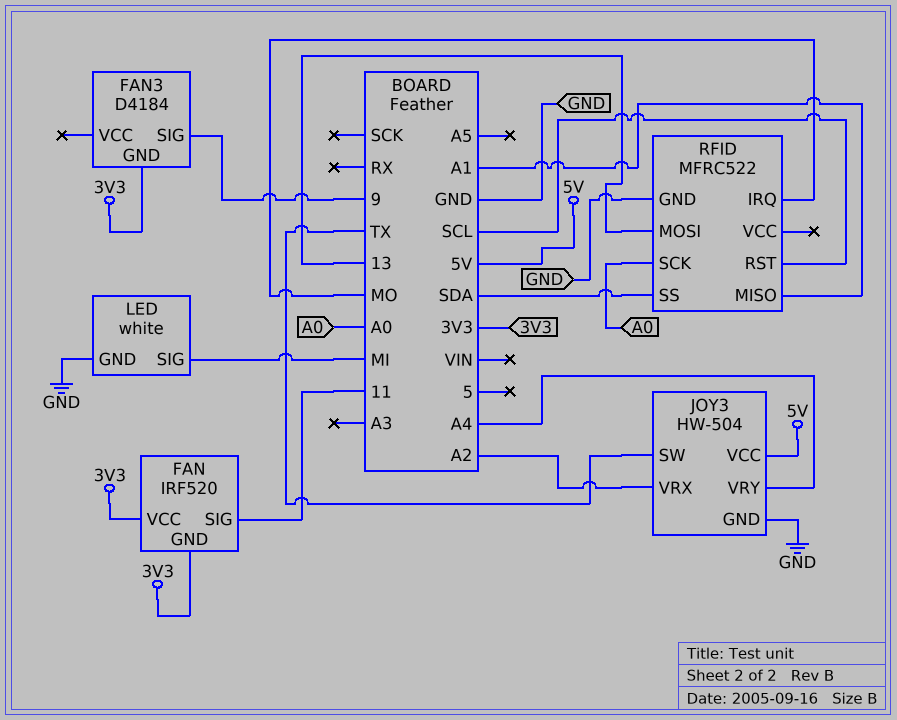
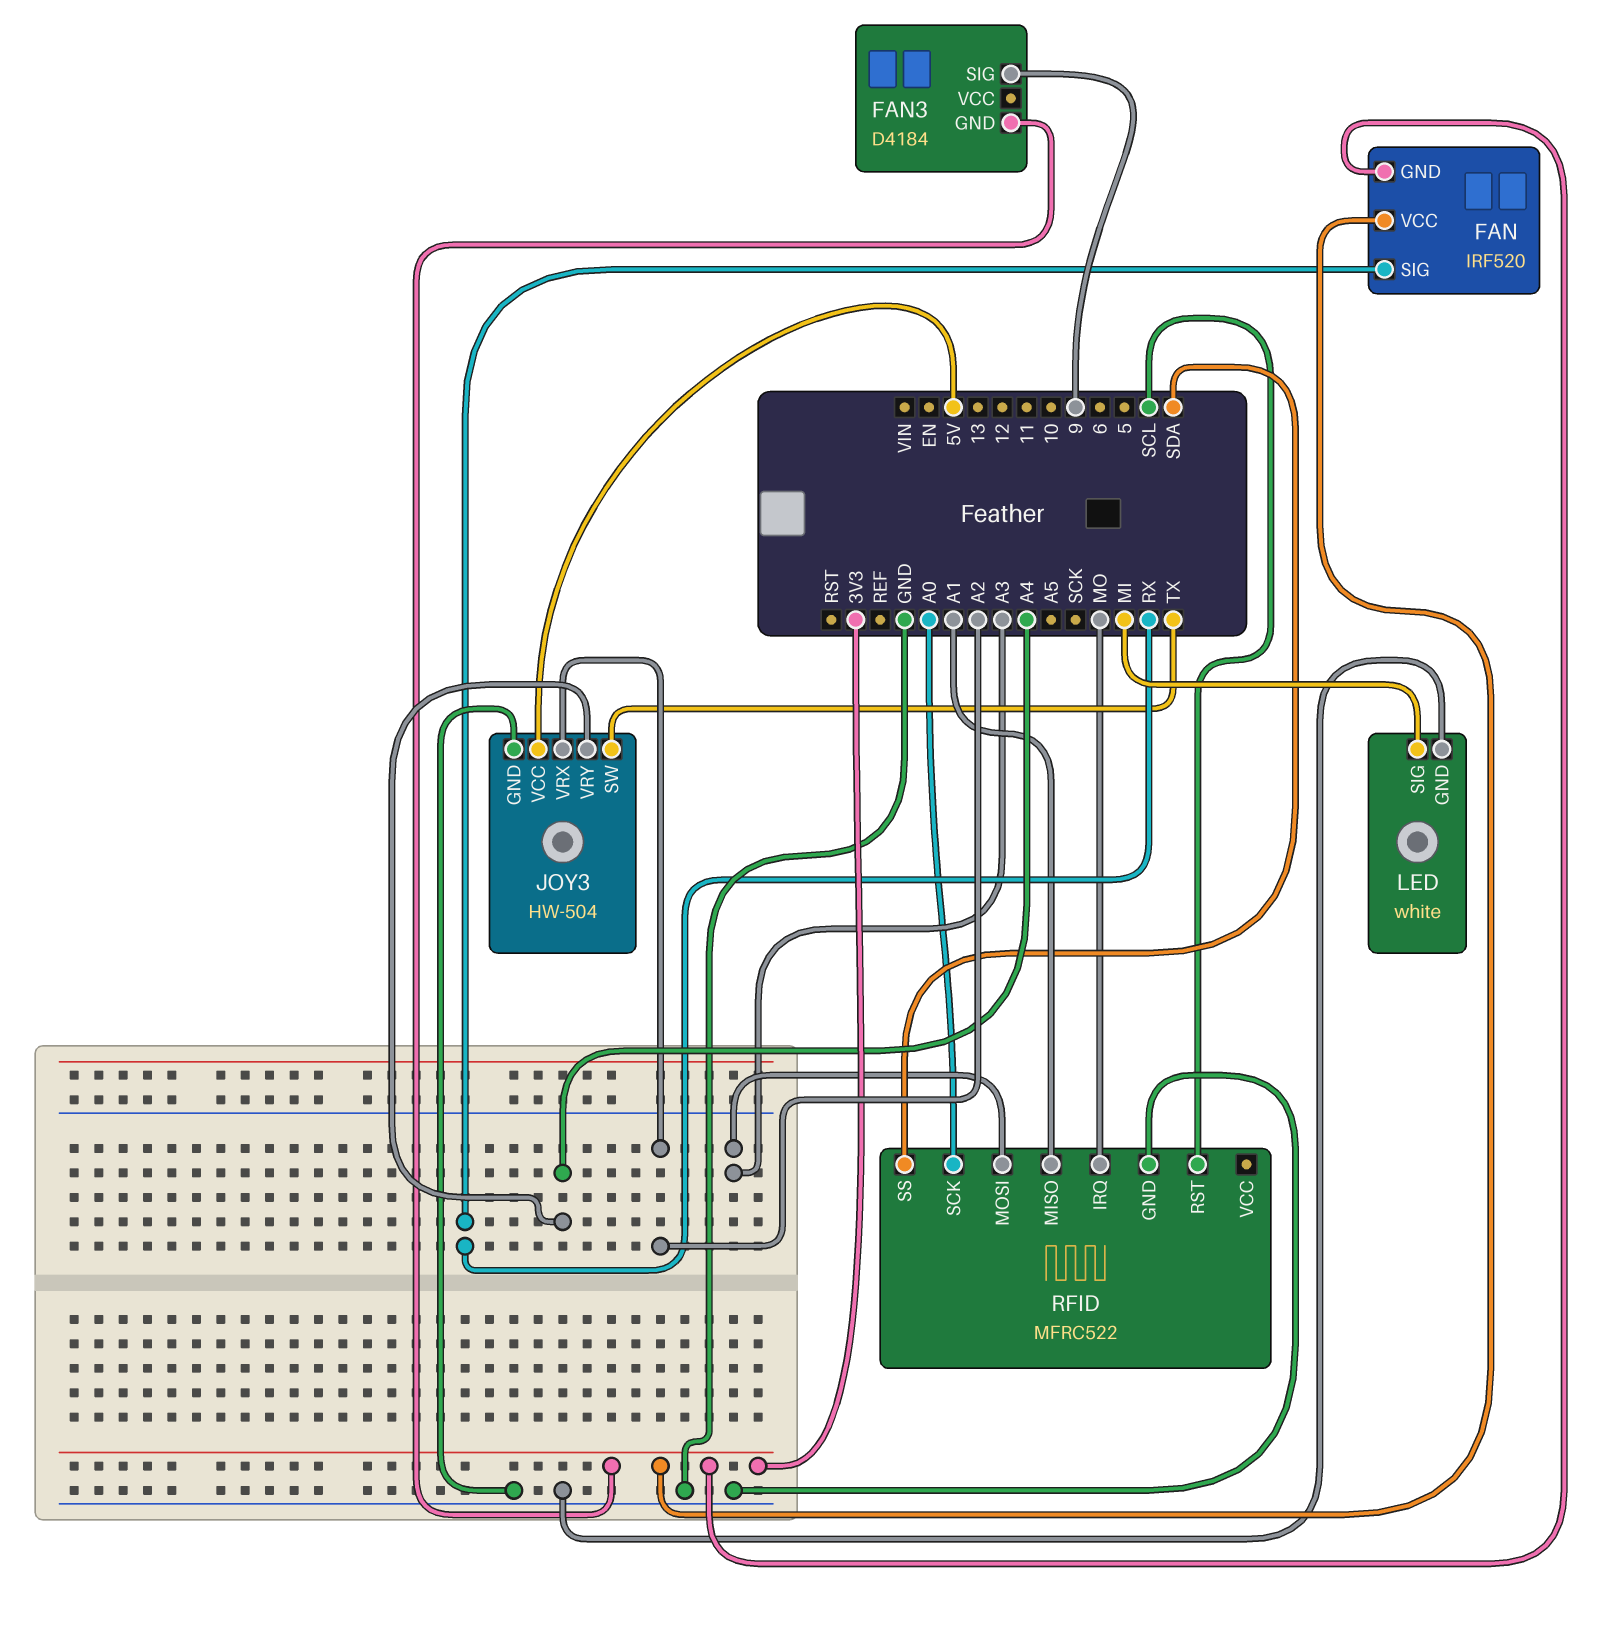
FAN pin SIG: 11 -> RX
RFID pin MOSI: 13 -> A3

